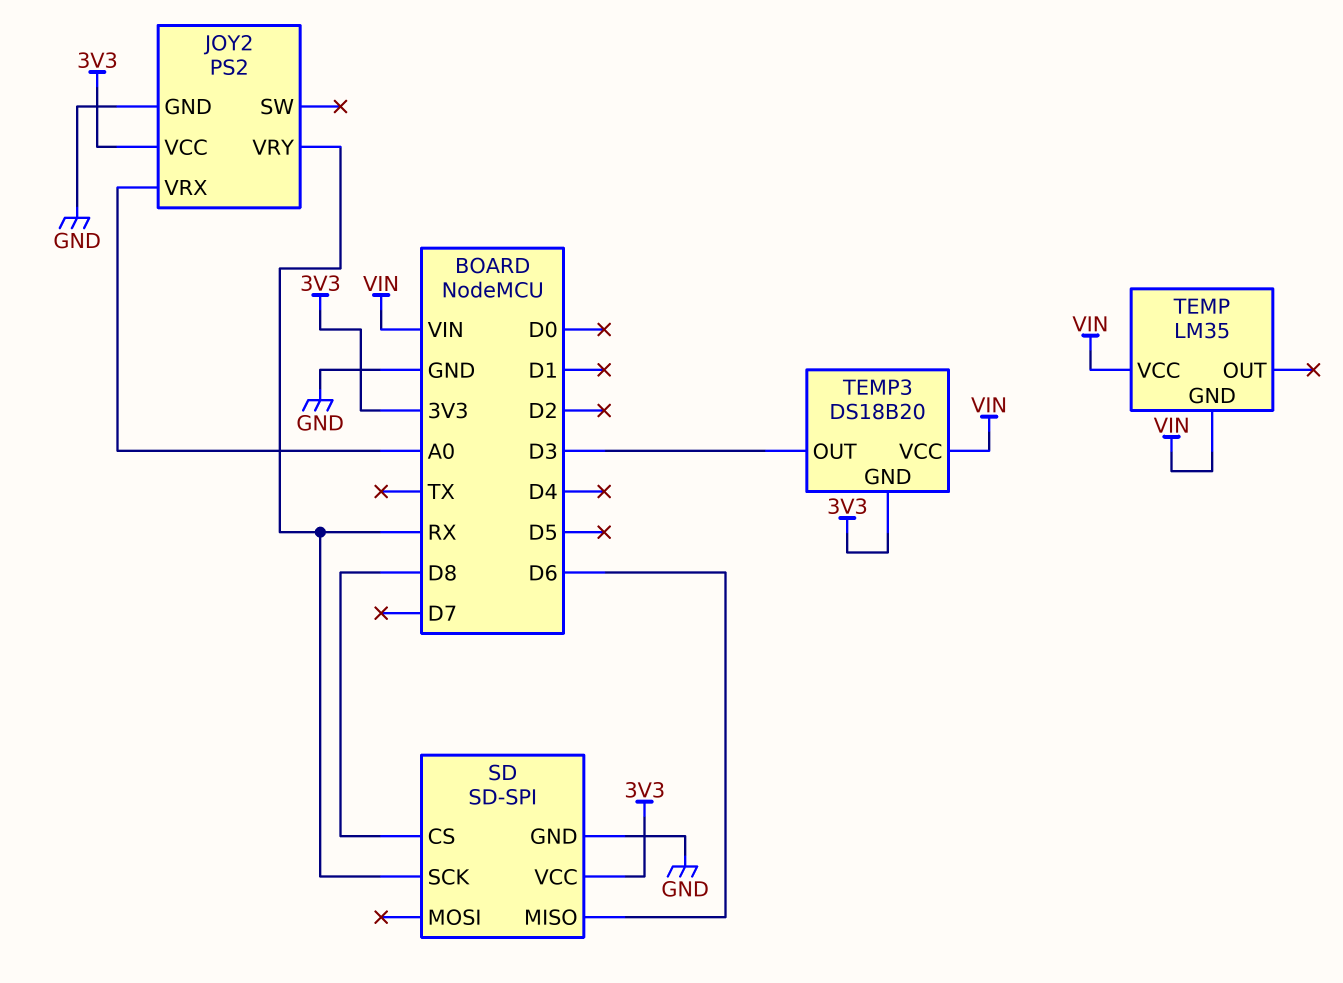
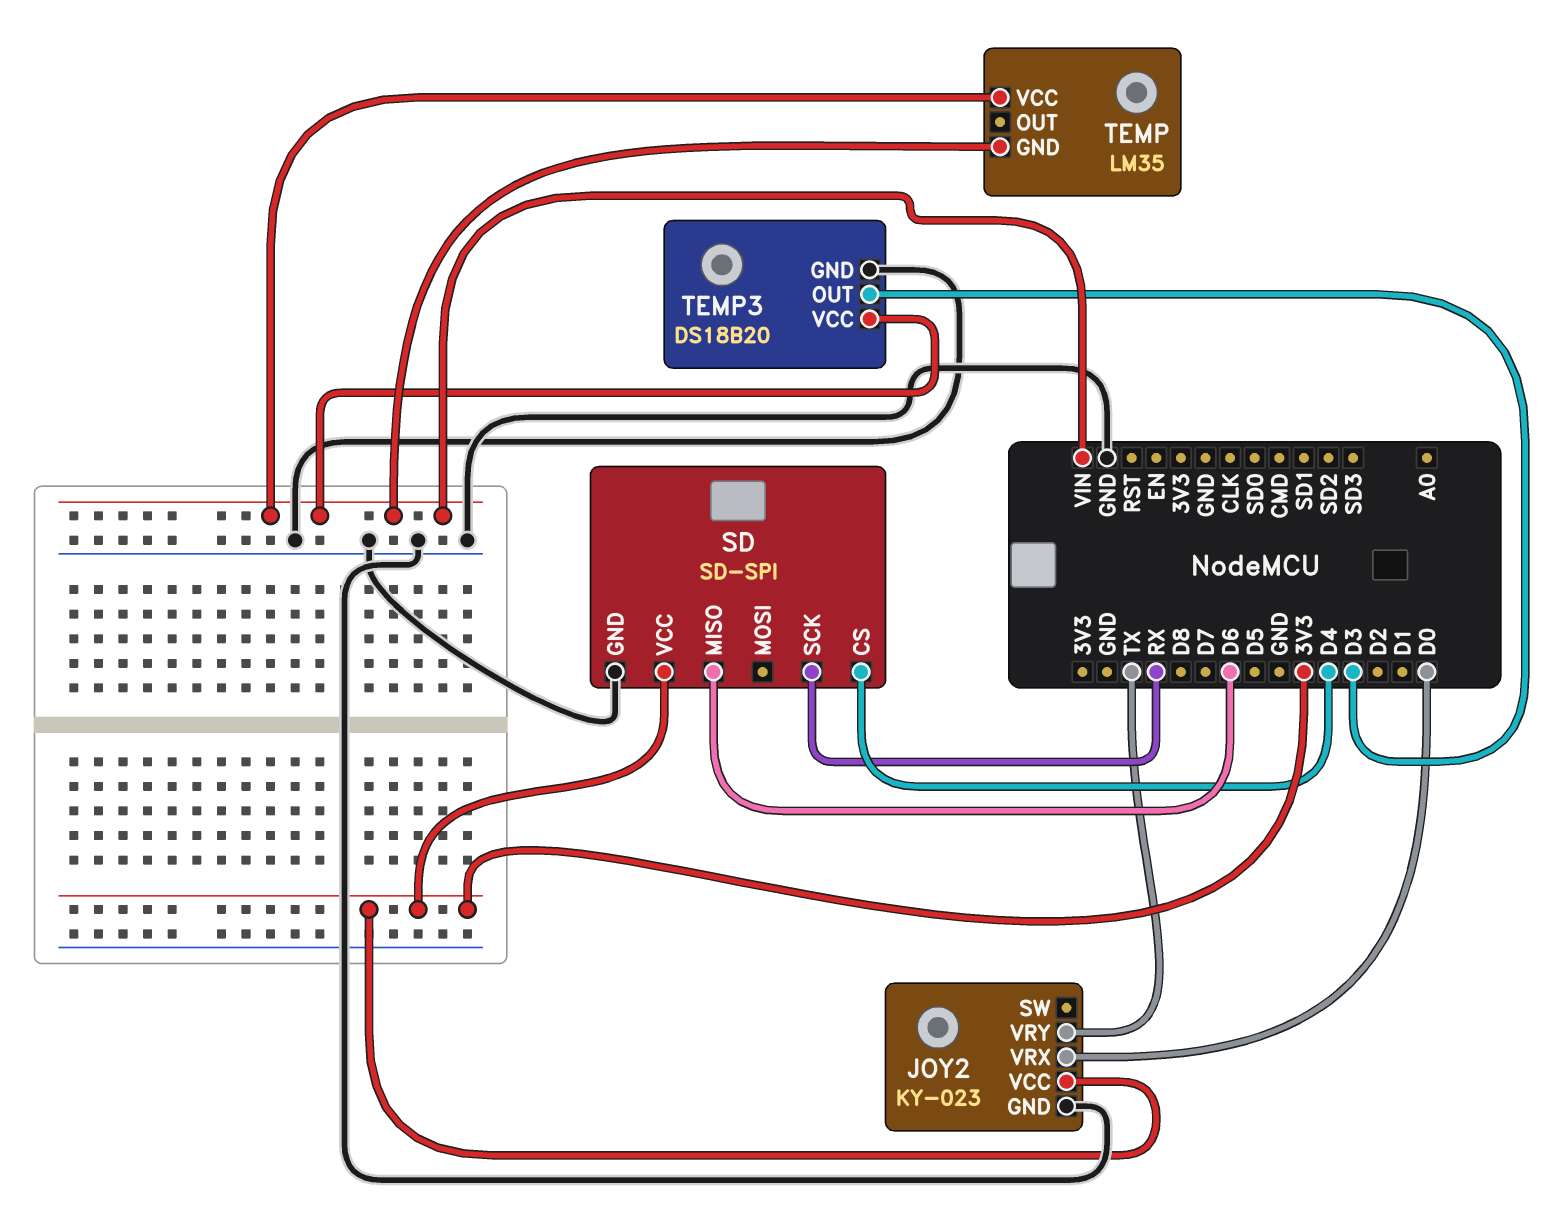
JOY2: PS2 -> KY-023
JOY2 pin VRX: A0 -> D0
JOY2 pin VRY: RX -> TX
SD pin CS: D8 -> D4
TEMP3 pin GND: 3V3 -> GND

